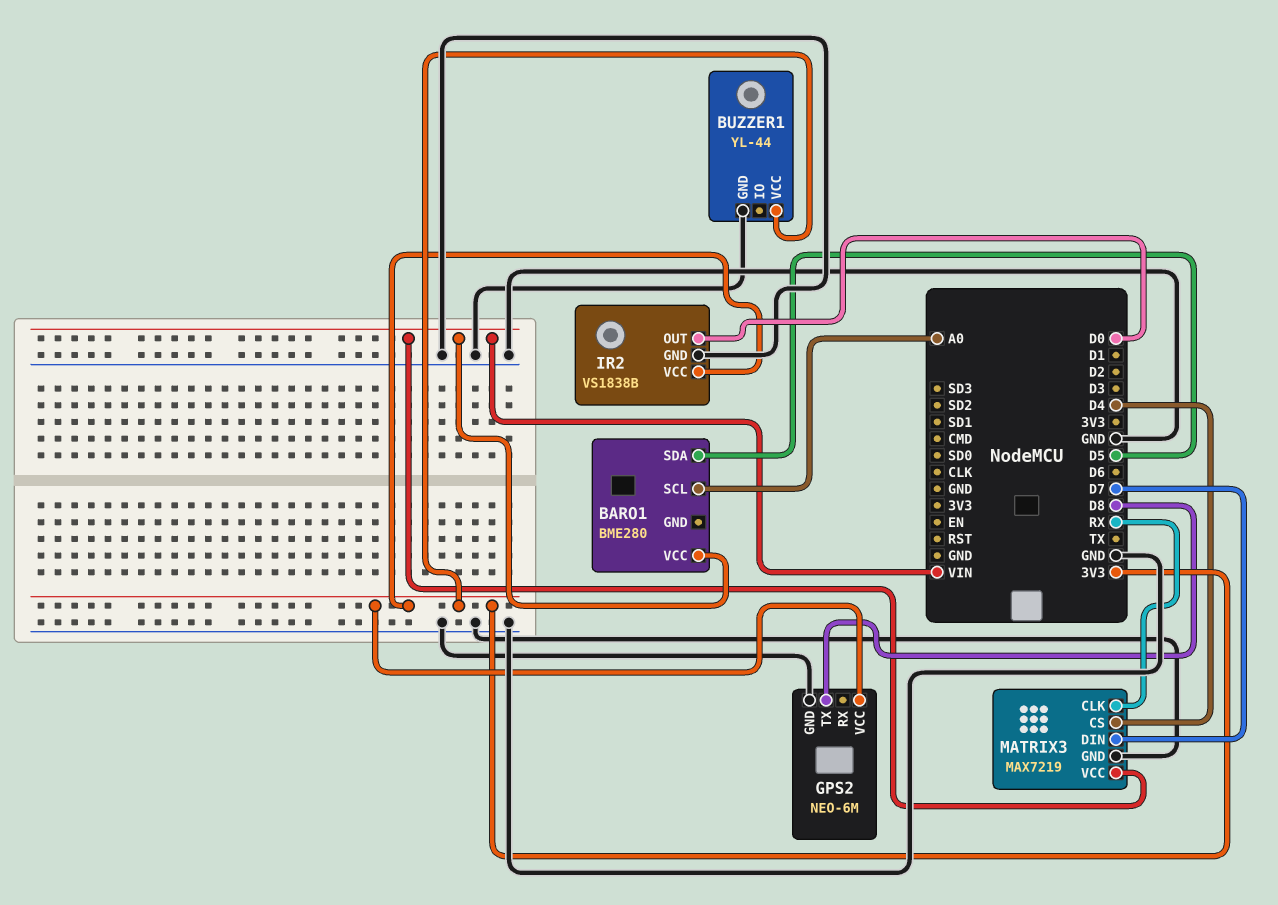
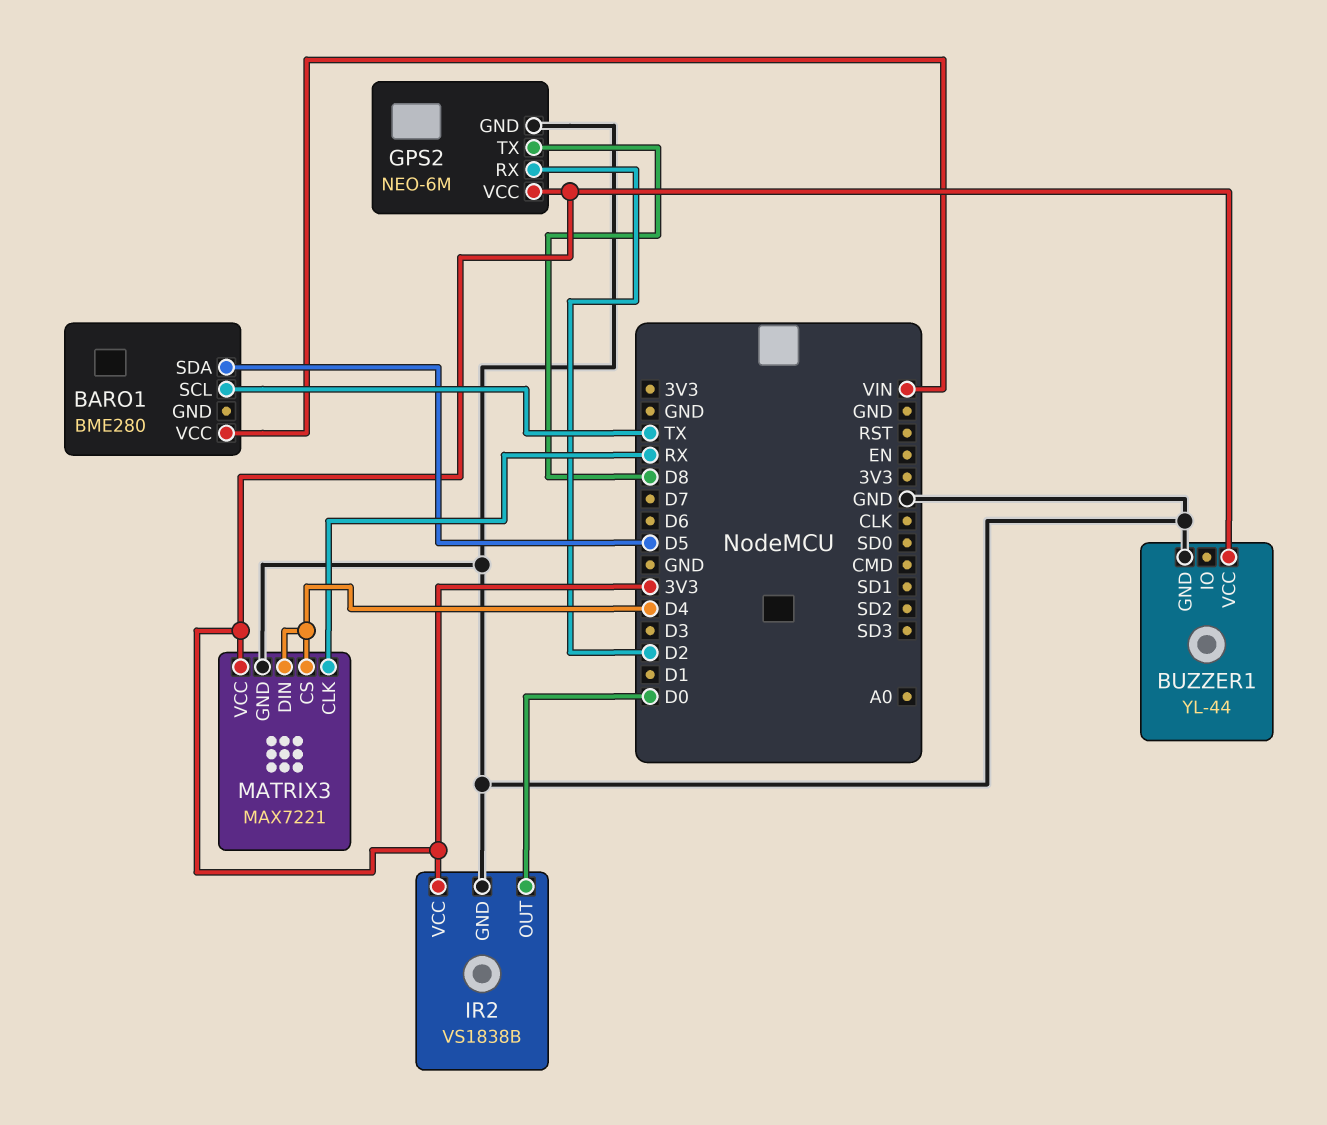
BARO1 pin SCL: A0 -> TX
GPS2 pin RX: none -> D2
MATRIX3: MAX7219 -> MAX7221
MATRIX3 pin DIN: D7 -> D4
MATRIX3 pin VCC: VIN -> 3V3

